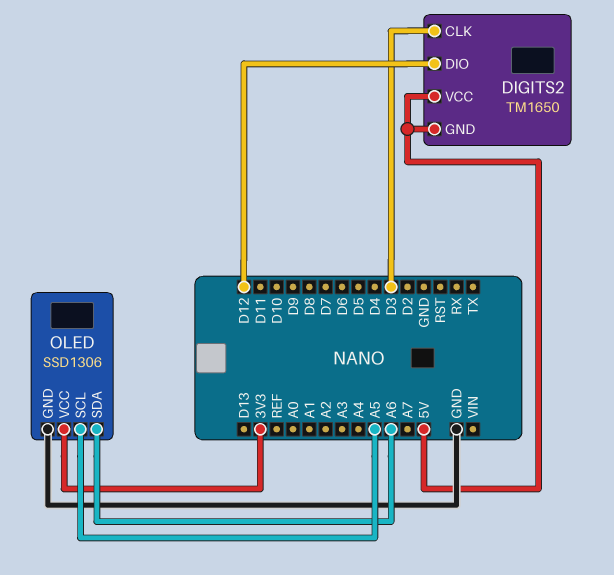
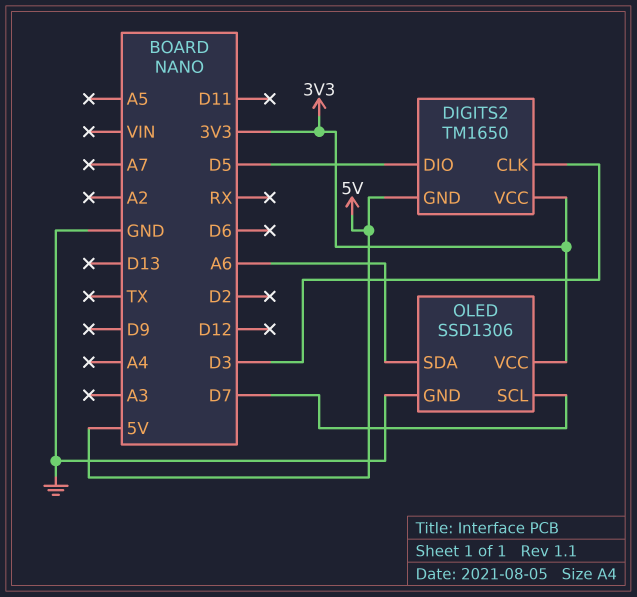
DIGITS2 pin DIO: D12 -> D5
DIGITS2 pin VCC: 5V -> 3V3
OLED pin SCL: A5 -> D7

